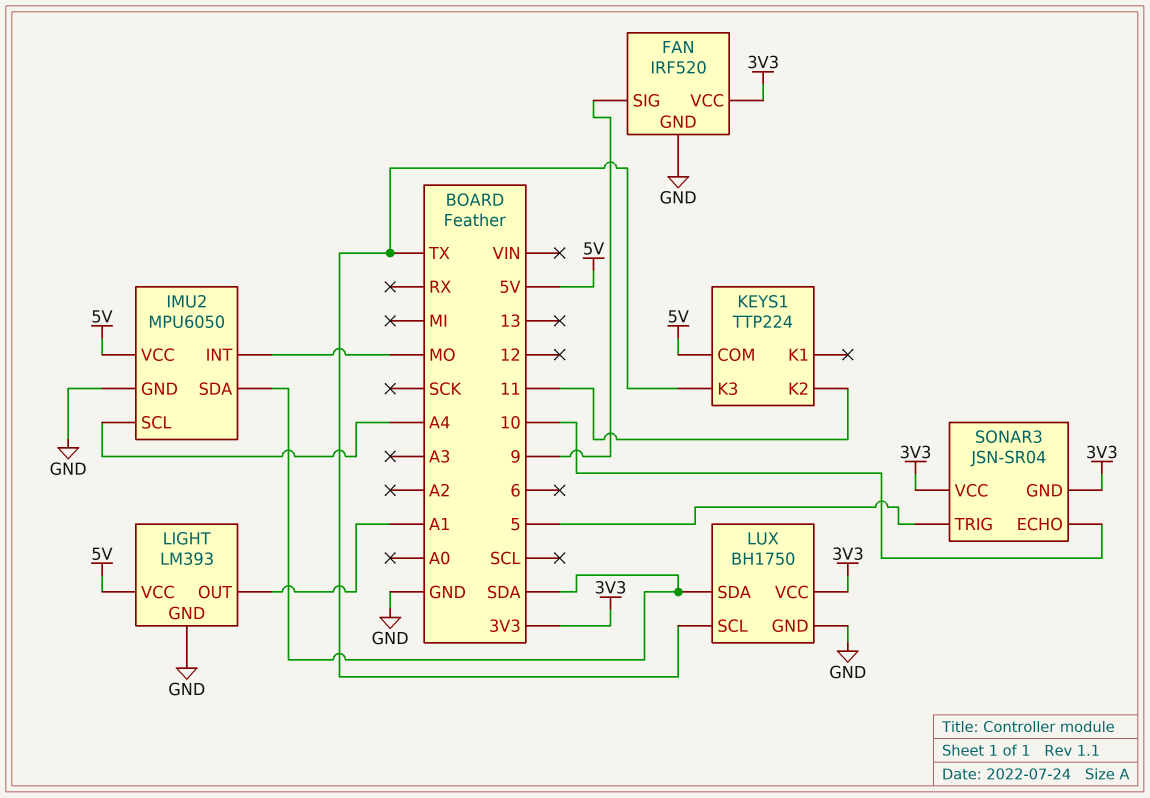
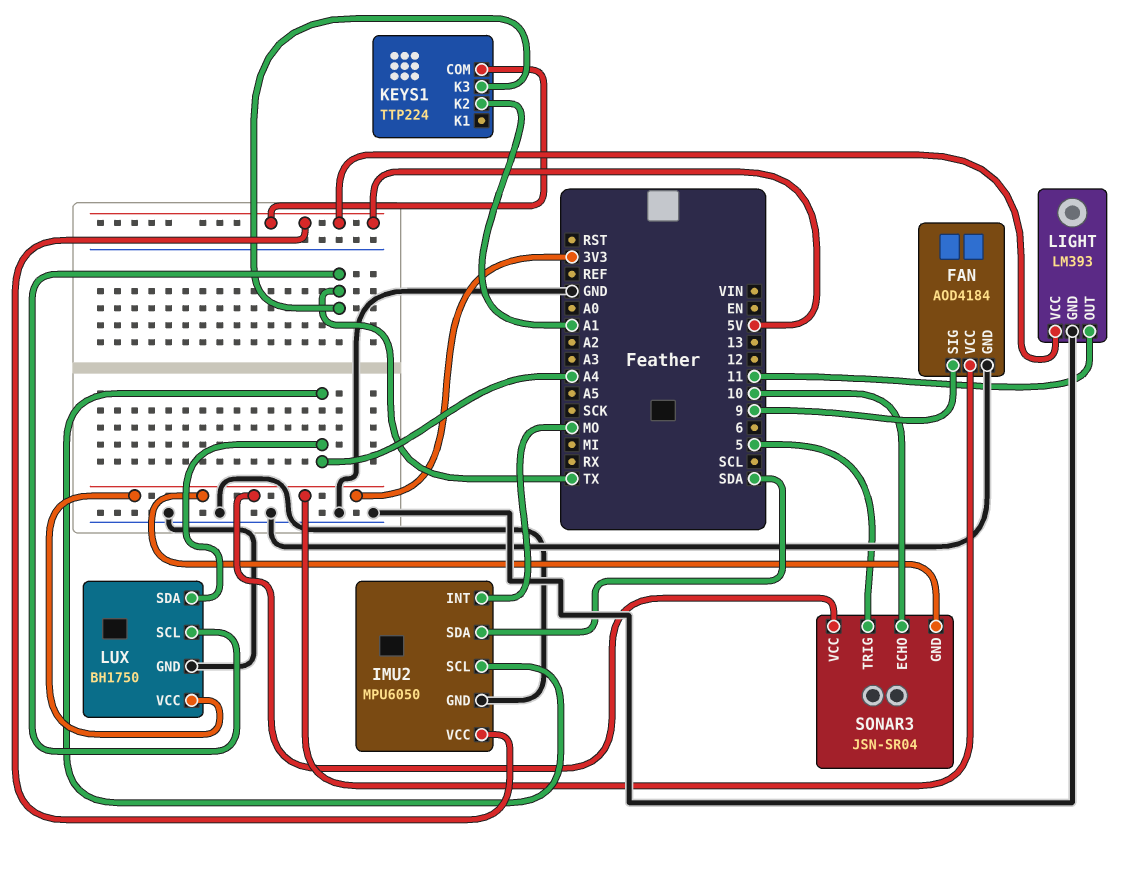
FAN: IRF520 -> AOD4184
KEYS1 pin K2: 11 -> A1
LIGHT pin OUT: A1 -> 11
LUX pin SDA: SDA -> A4

